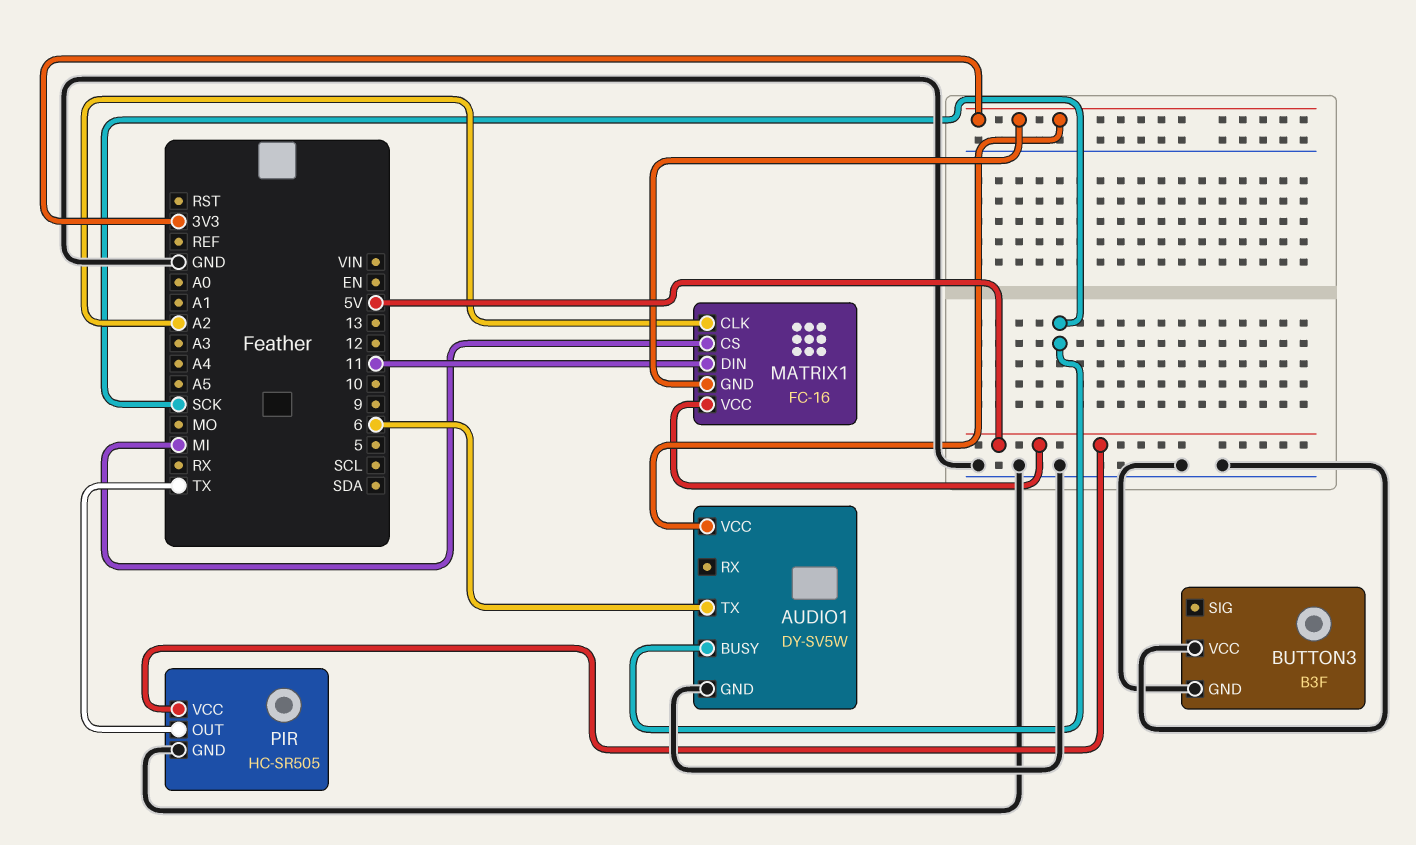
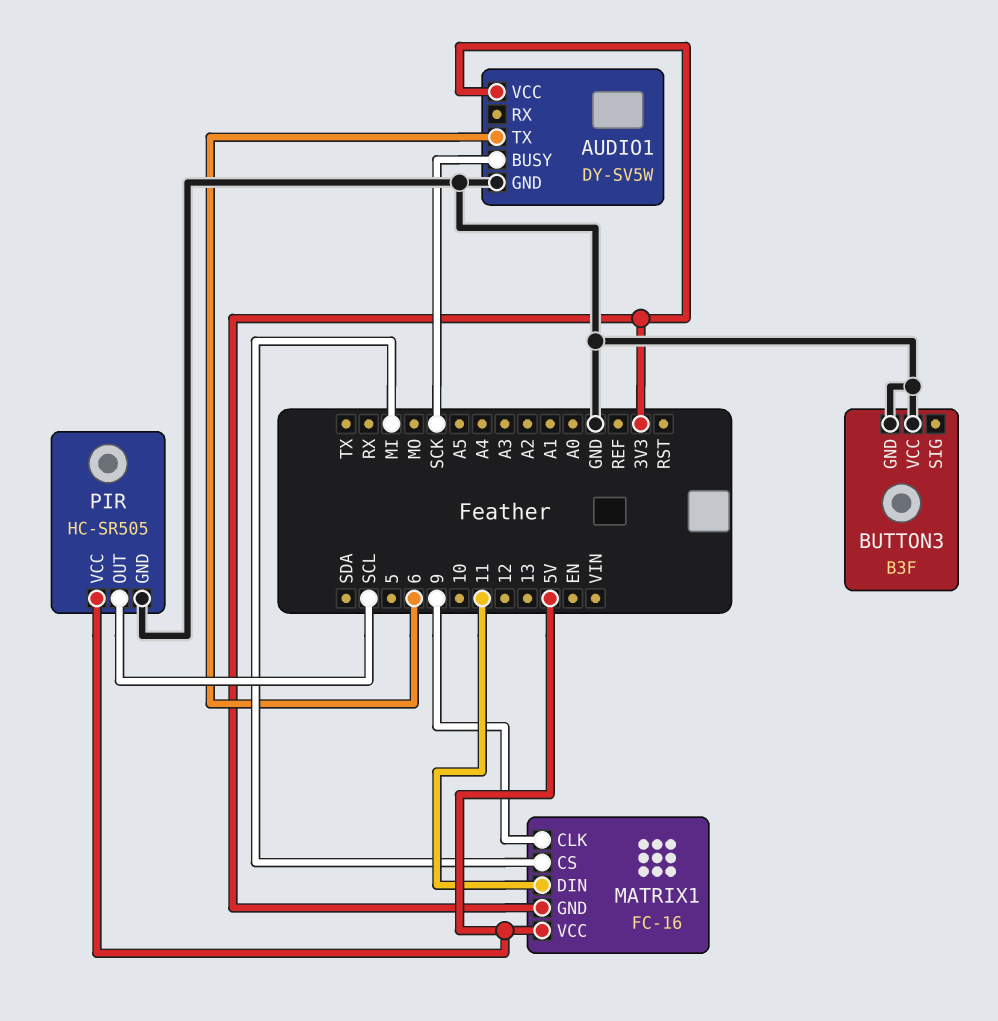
MATRIX1 pin CLK: A2 -> 9
PIR pin OUT: TX -> SCL

